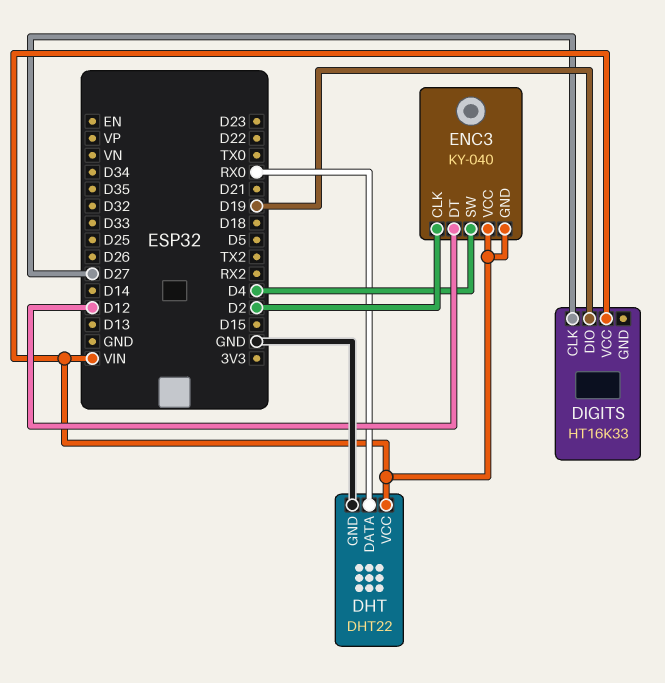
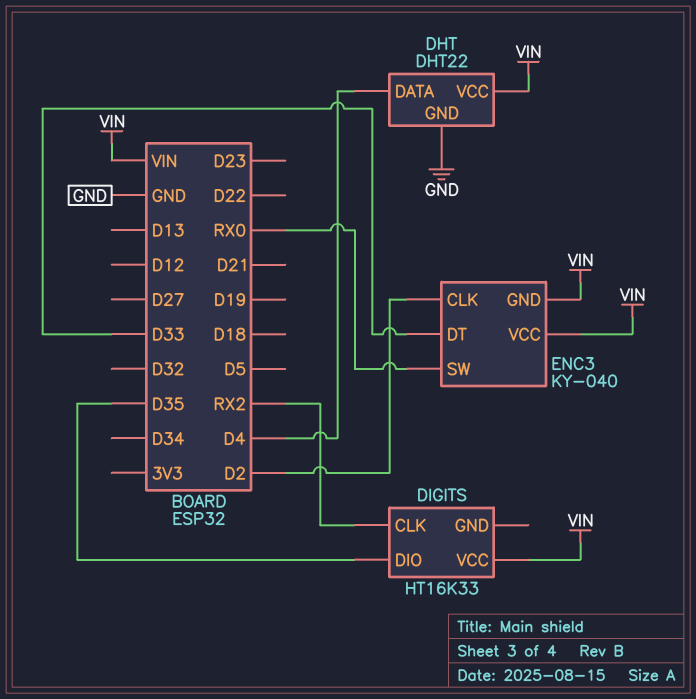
DHT pin DATA: RX0 -> D4
DIGITS pin CLK: D27 -> RX2
DIGITS pin DIO: D19 -> D35
ENC3 pin DT: D12 -> D33
ENC3 pin SW: D4 -> RX0

